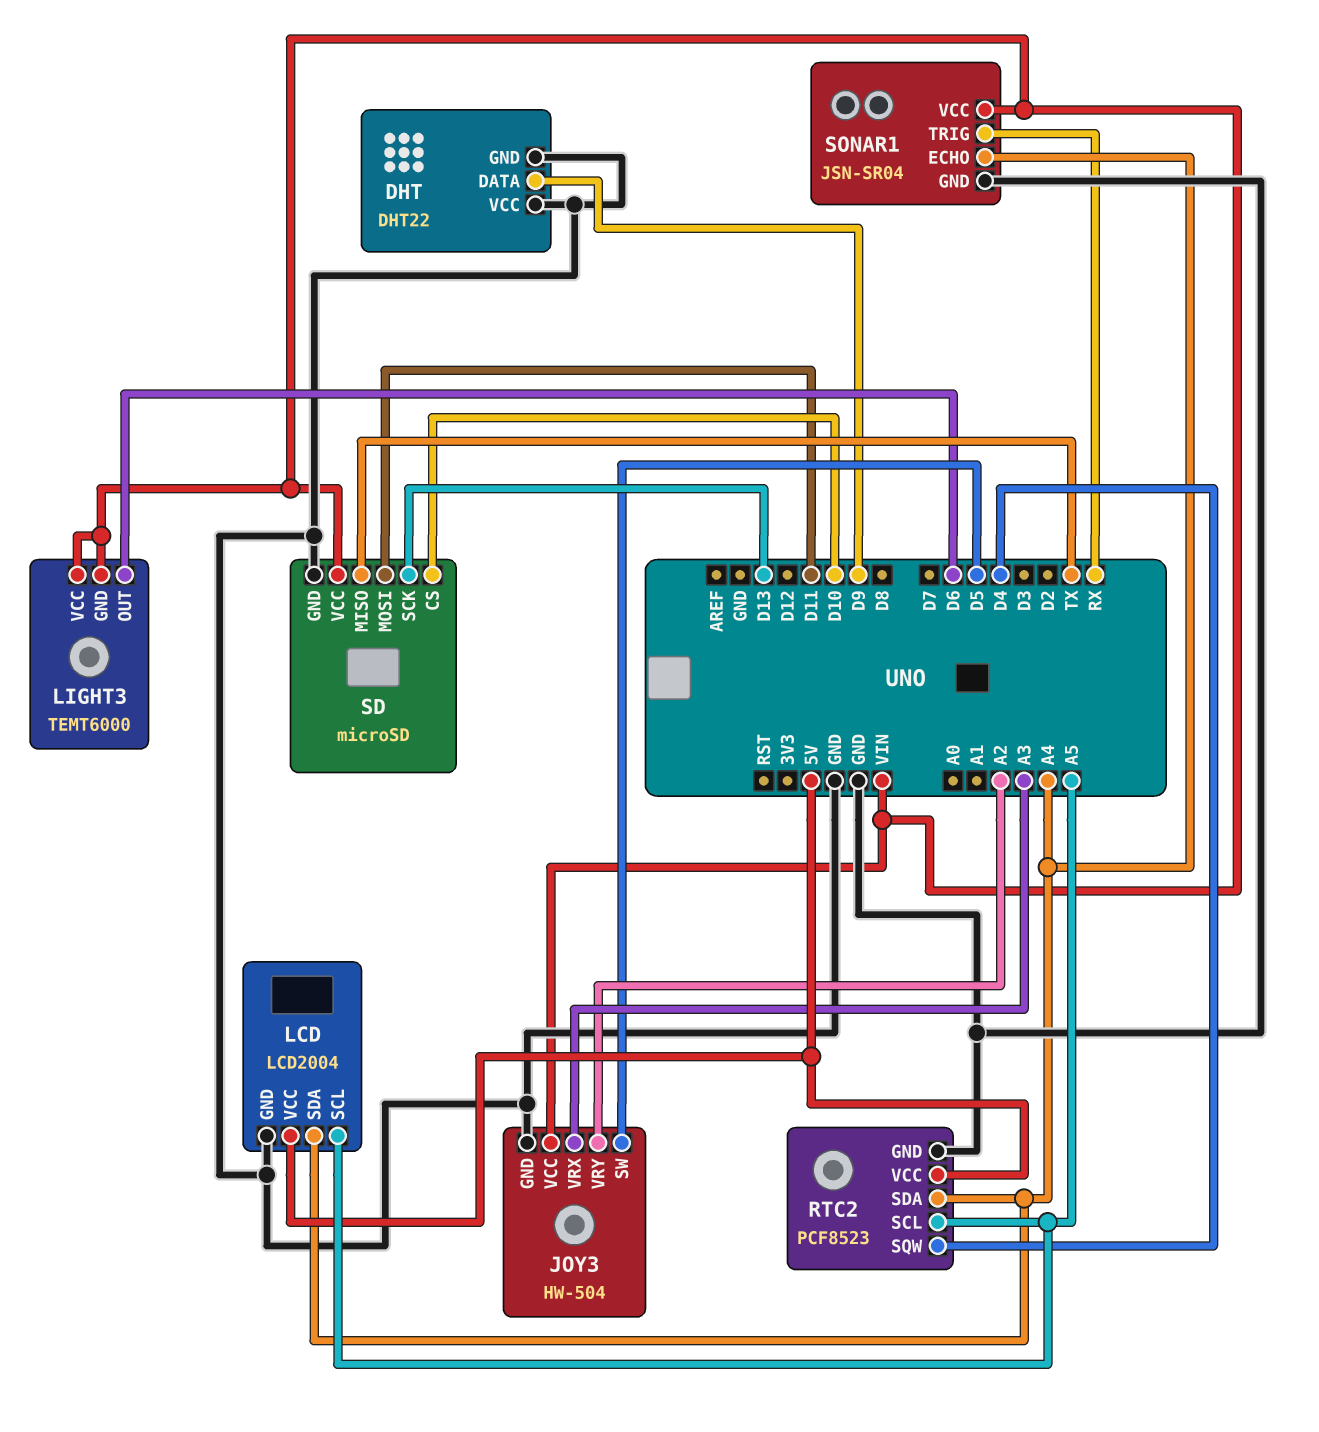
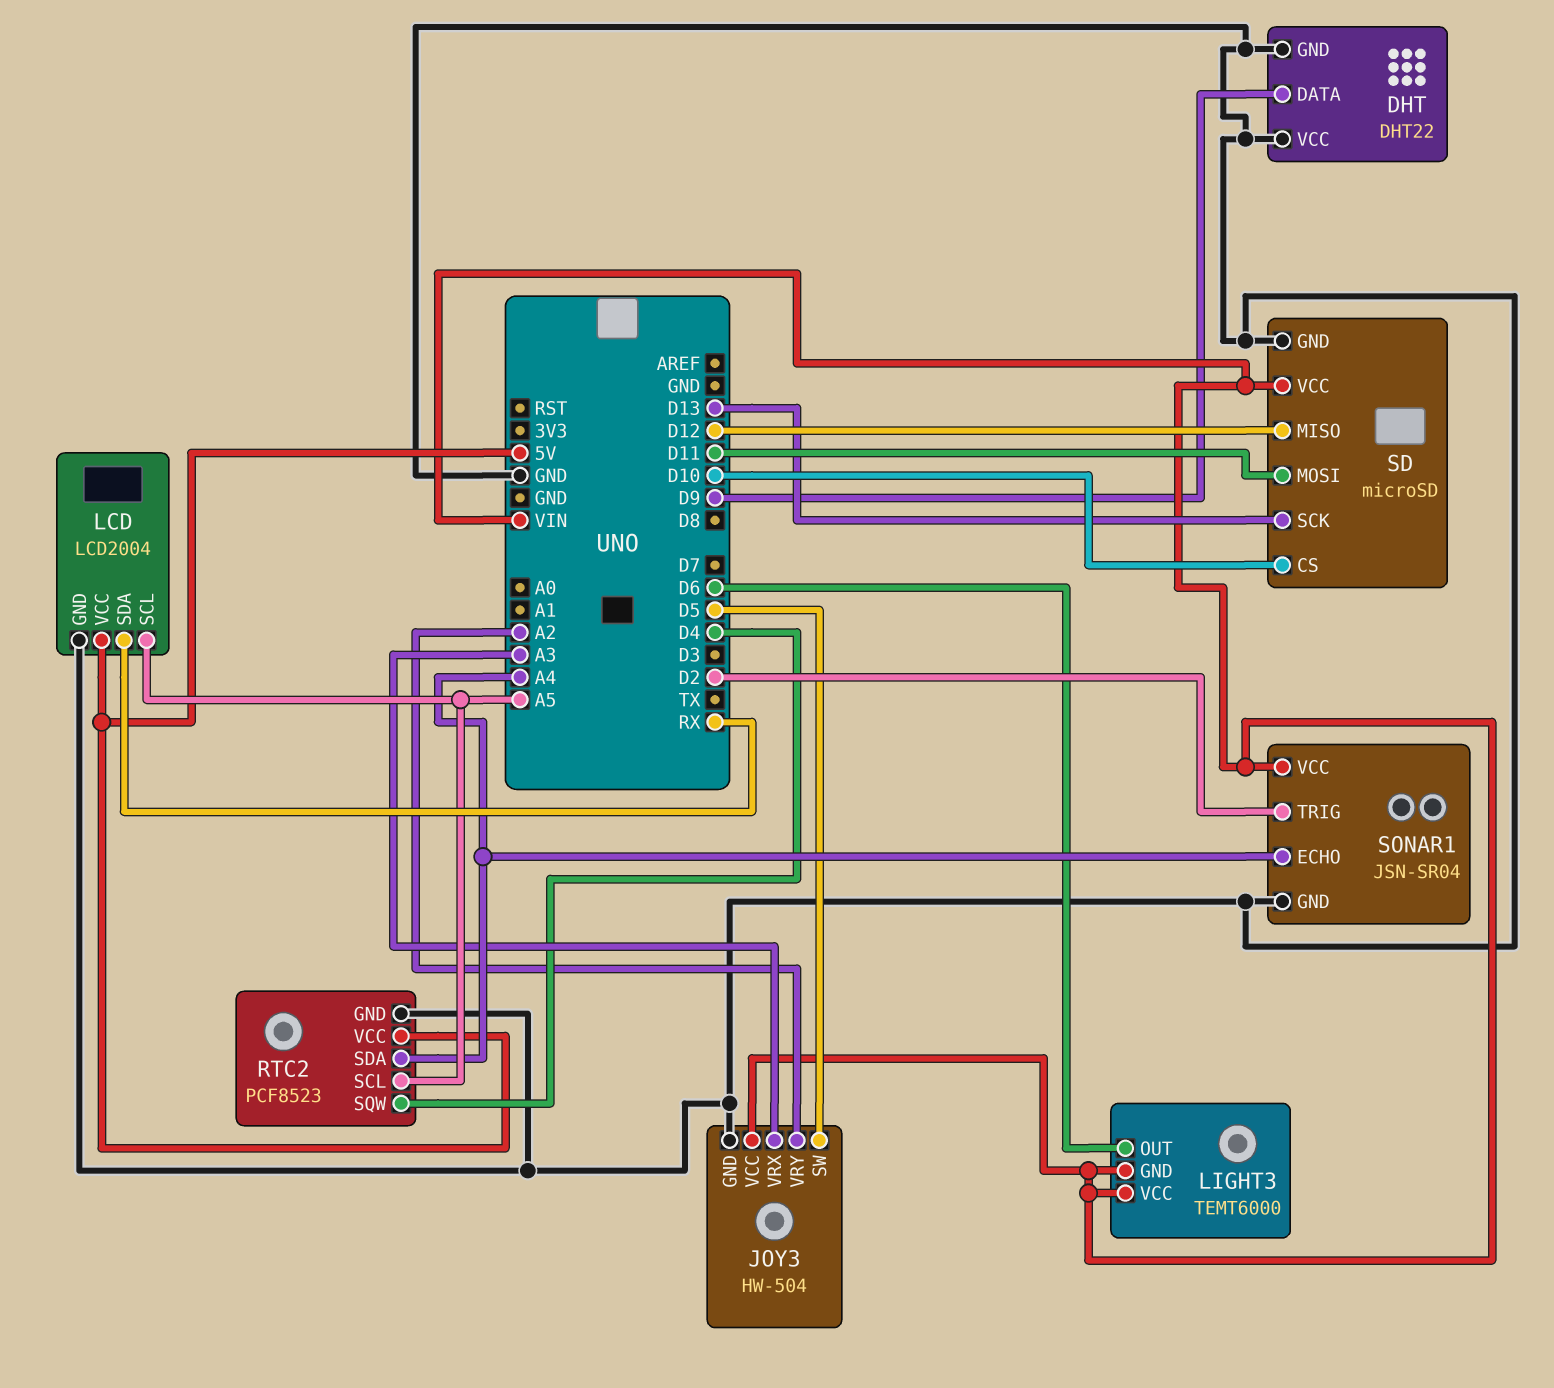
LCD pin SDA: A4 -> RX
SD pin MISO: TX -> D12
SONAR1 pin TRIG: RX -> D2

